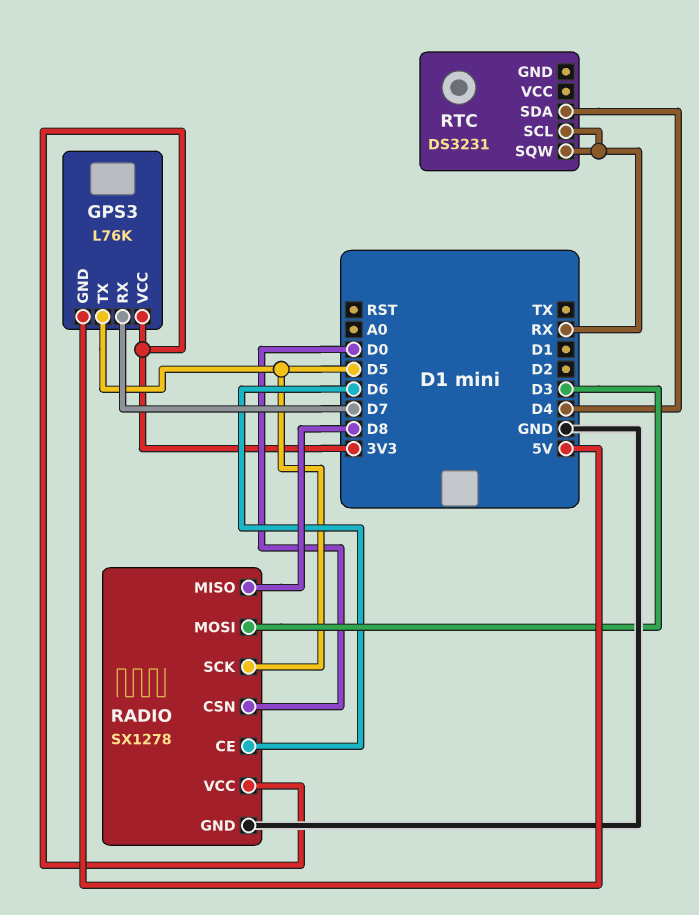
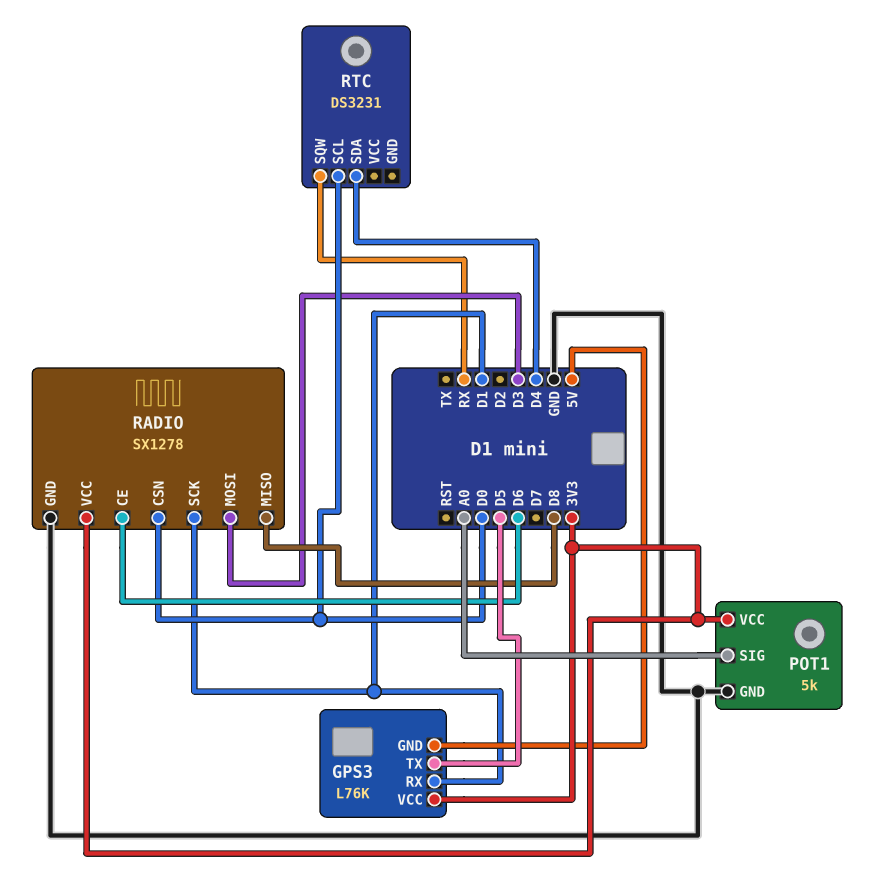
GPS3 pin RX: D7 -> D1
POT1: none -> 5k
POT1 pin GND: none -> GND
POT1 pin SIG: none -> A0
POT1 pin VCC: none -> 3V3
RADIO pin SCK: D5 -> D1
RTC pin SCL: RX -> D0

